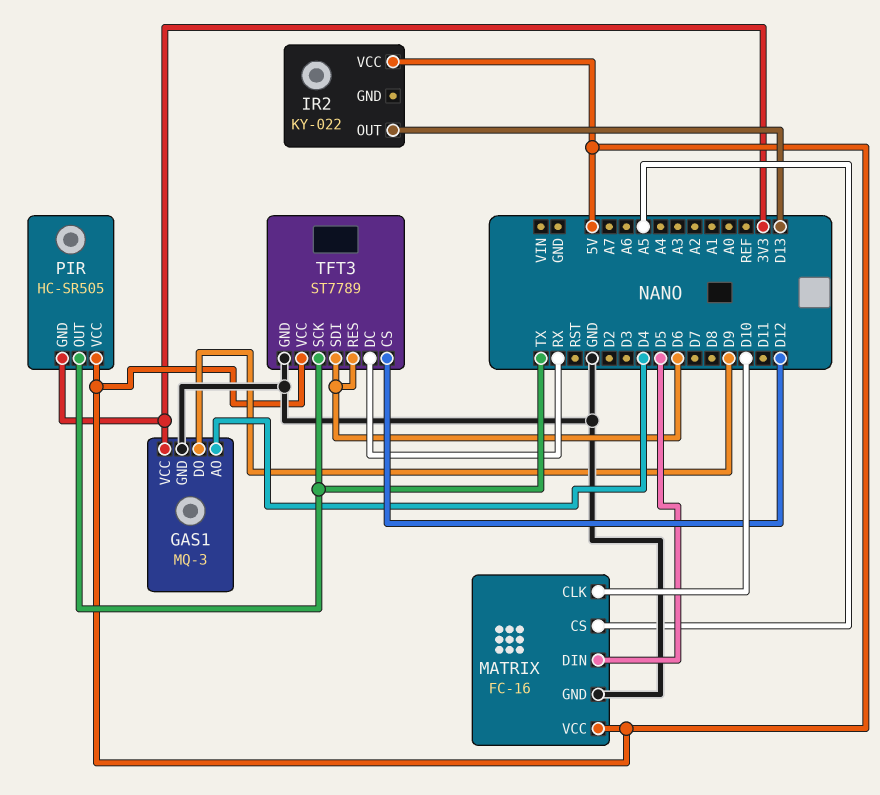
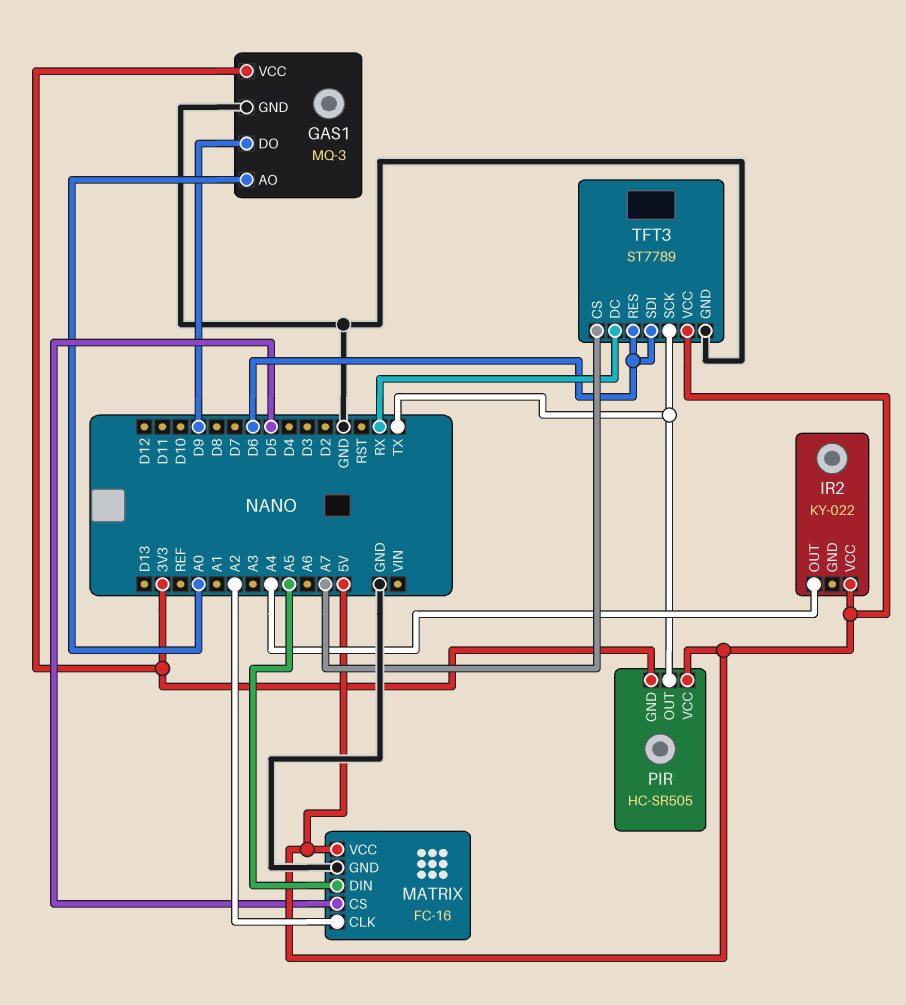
GAS1 pin AO: D4 -> A0
IR2 pin OUT: D13 -> A4
MATRIX pin CLK: D10 -> A2
MATRIX pin CS: A5 -> D5
MATRIX pin DIN: D5 -> A5
TFT3 pin CS: D12 -> A7

